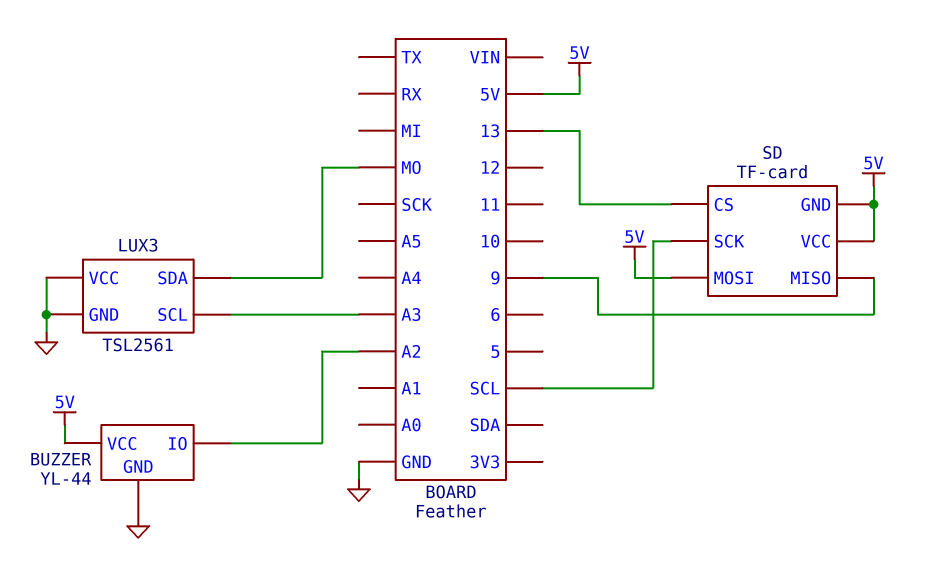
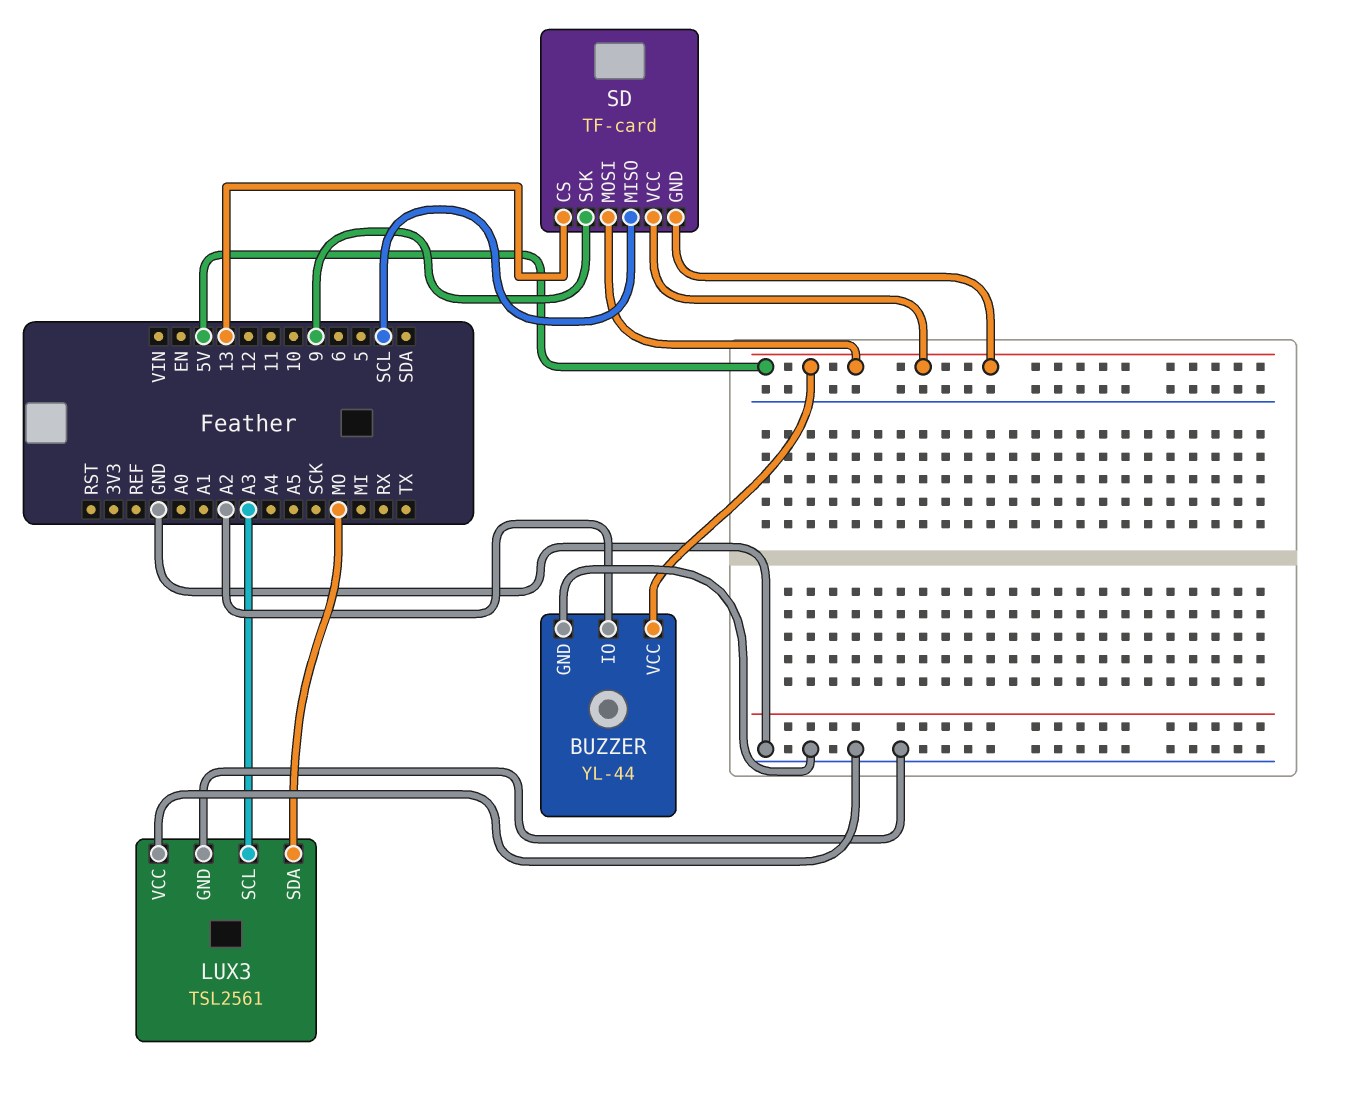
SD pin MISO: 9 -> SCL
SD pin SCK: SCL -> 9

